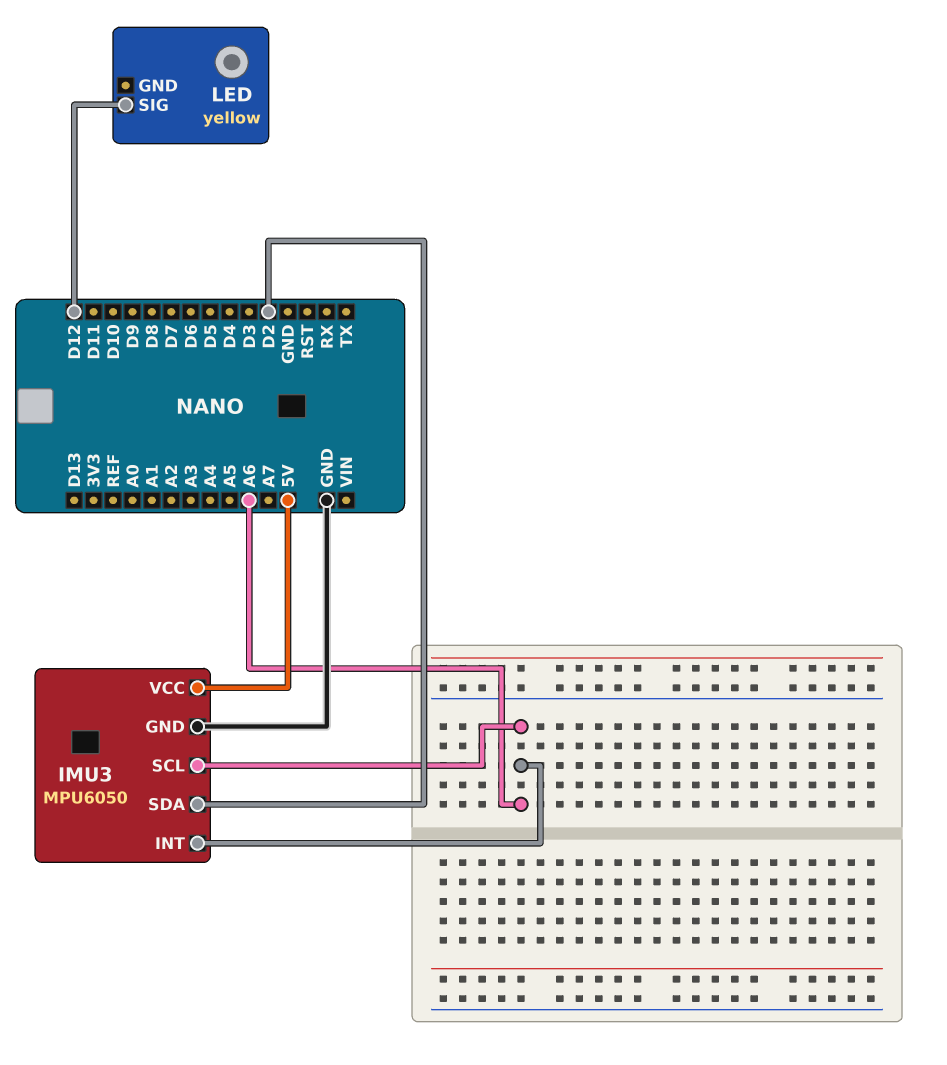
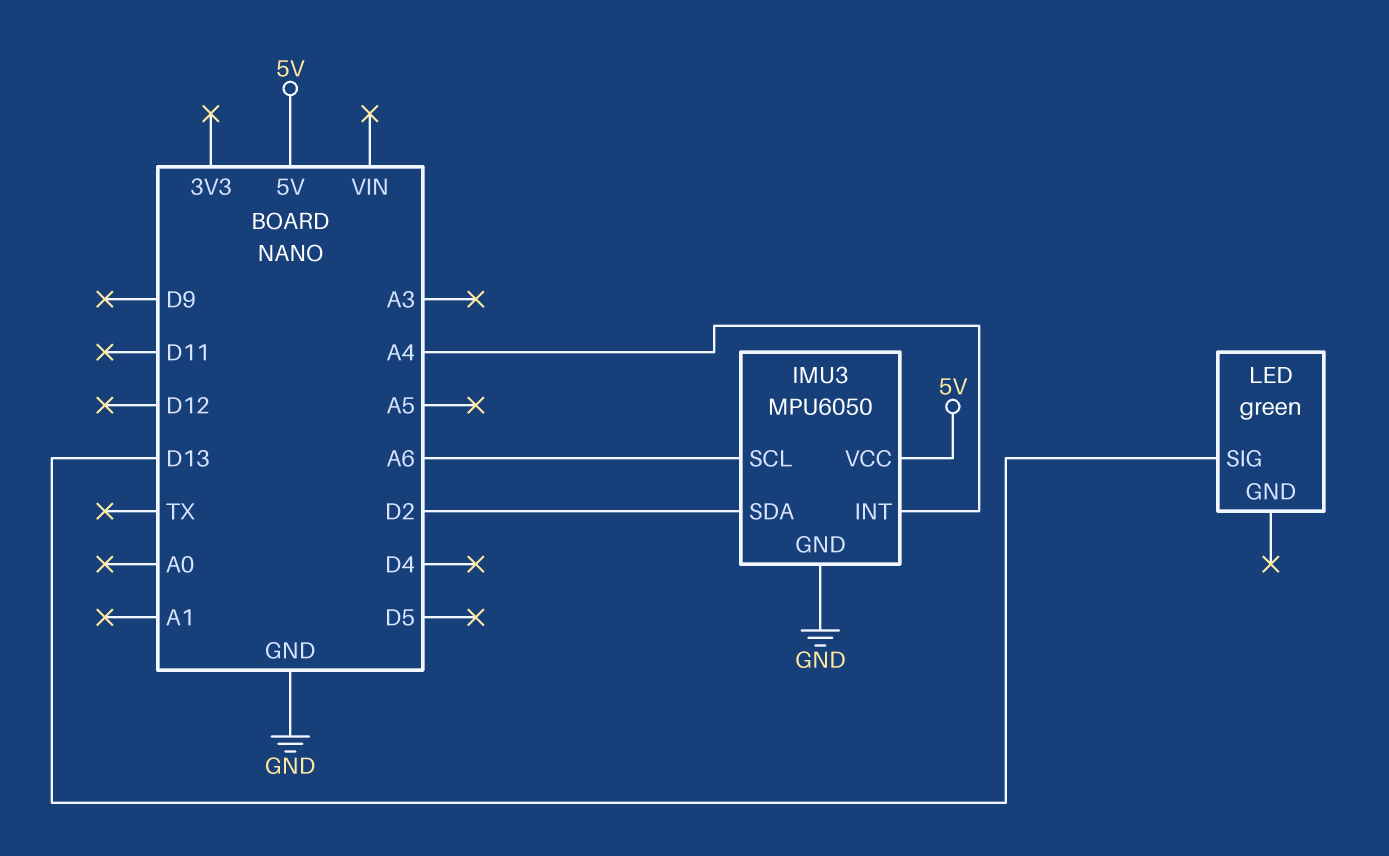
IMU3 pin INT: A6 -> A4
LED: yellow -> green
LED pin SIG: D12 -> D13

